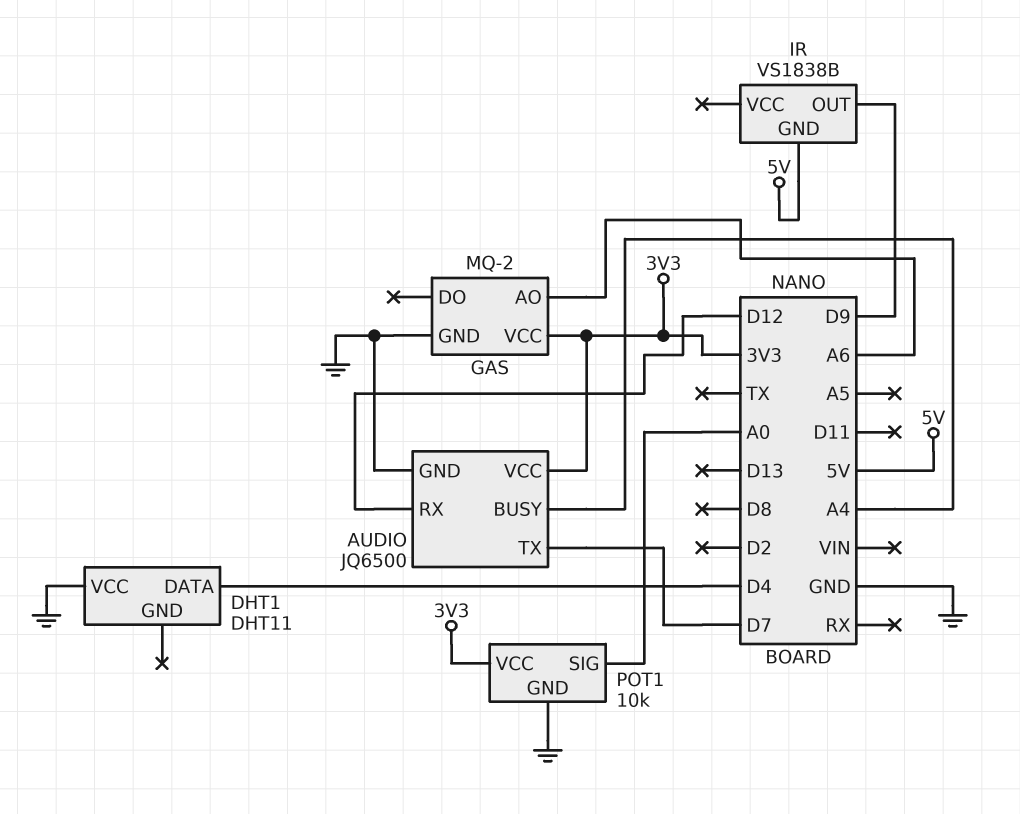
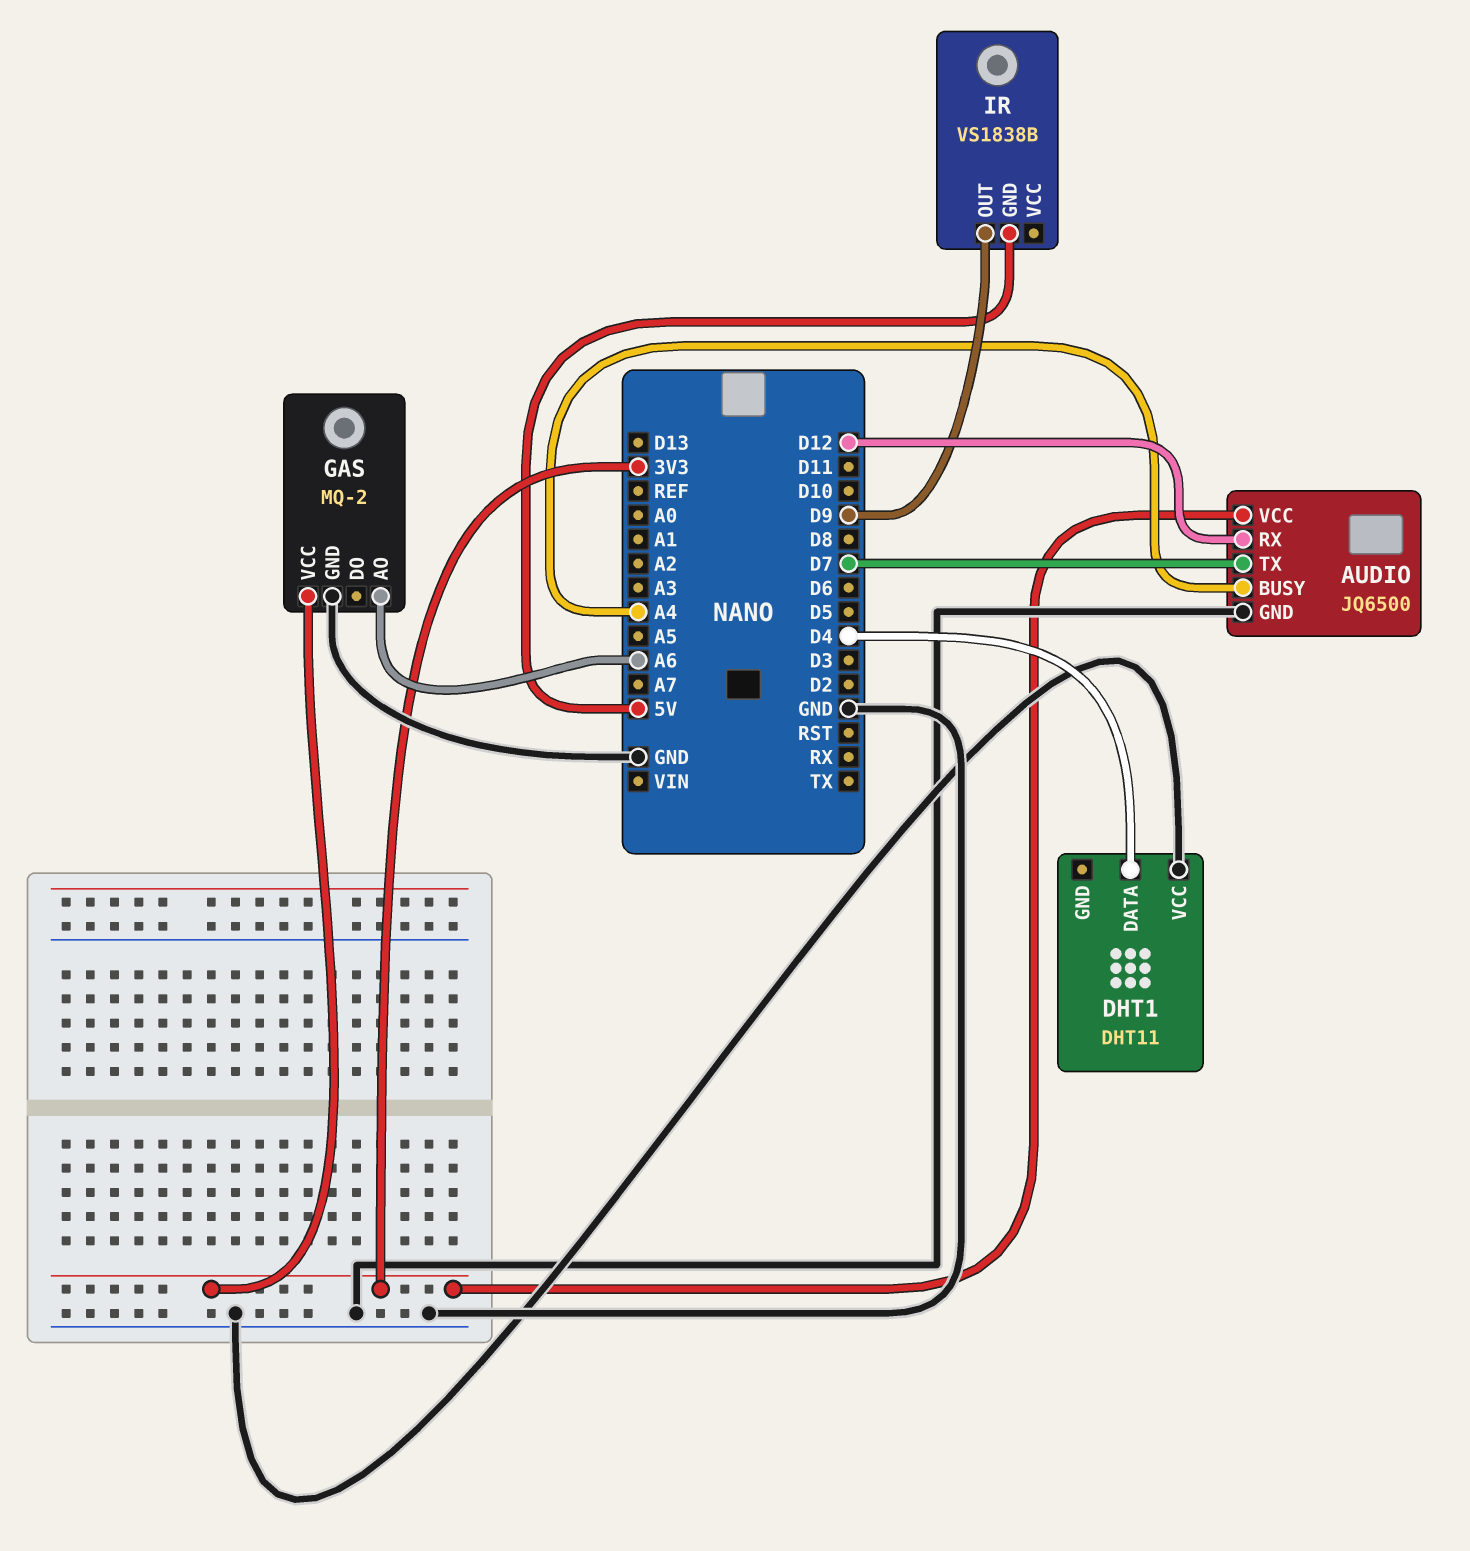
POT1: 10k -> none
POT1 pin GND: GND -> none
POT1 pin SIG: A0 -> none
POT1 pin VCC: 3V3 -> none

